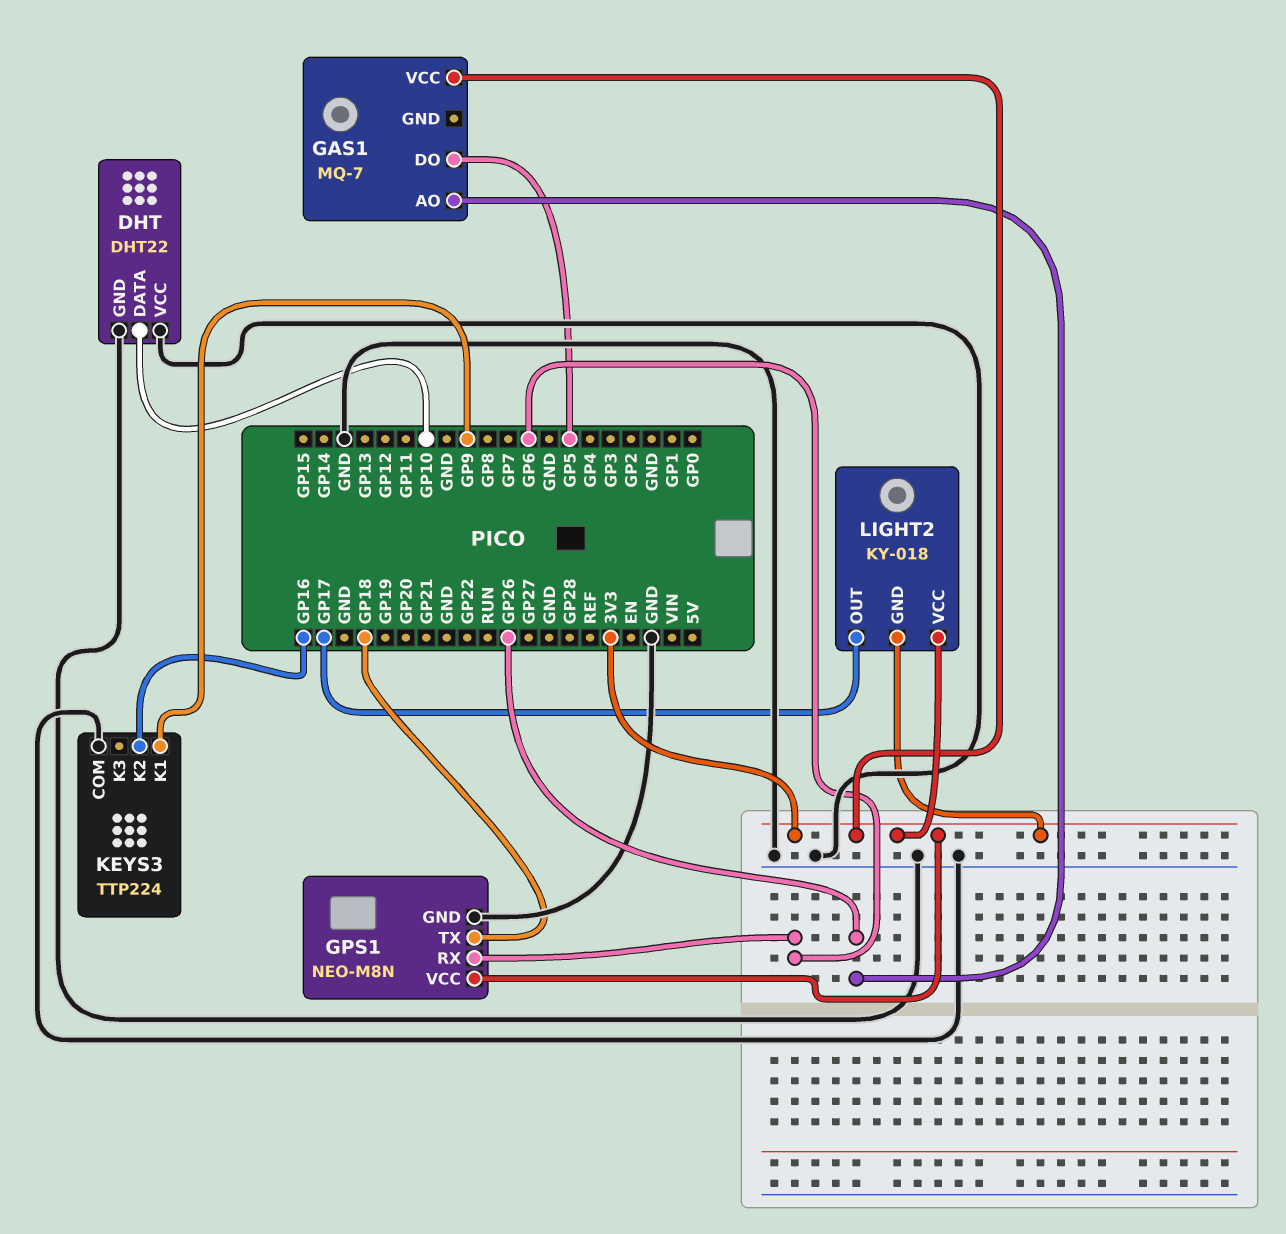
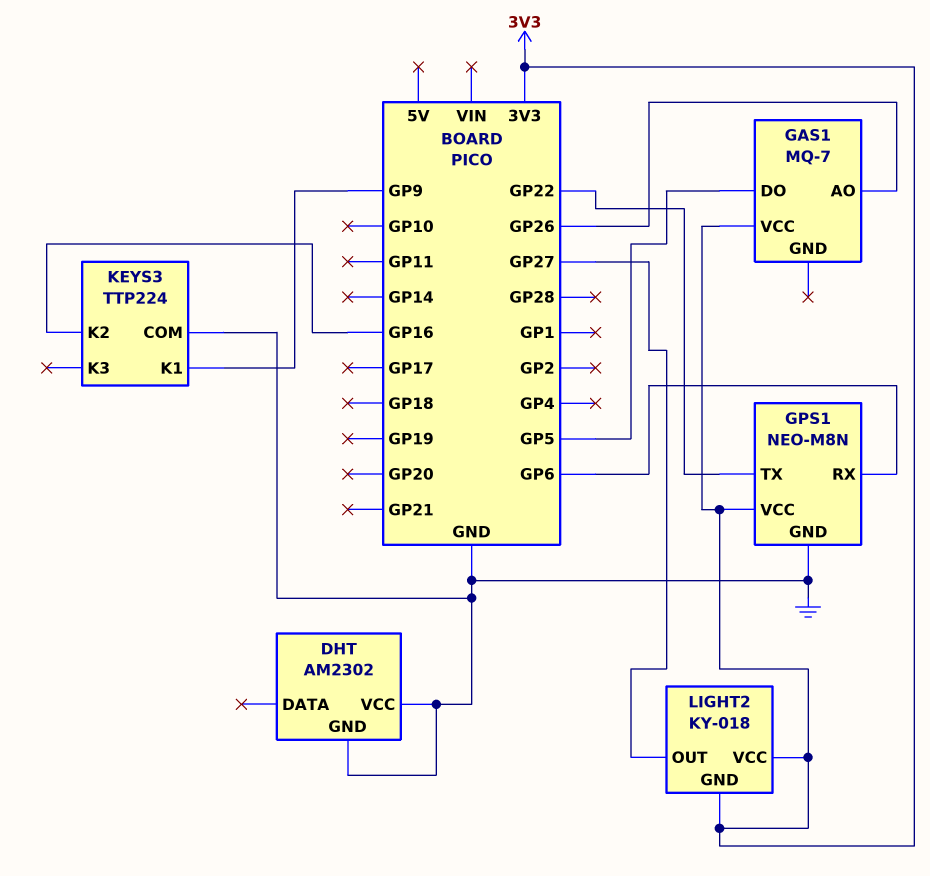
DHT: DHT22 -> AM2302
DHT pin DATA: GP10 -> none
GPS1 pin TX: GP18 -> GP22
LIGHT2 pin OUT: GP17 -> GP27

